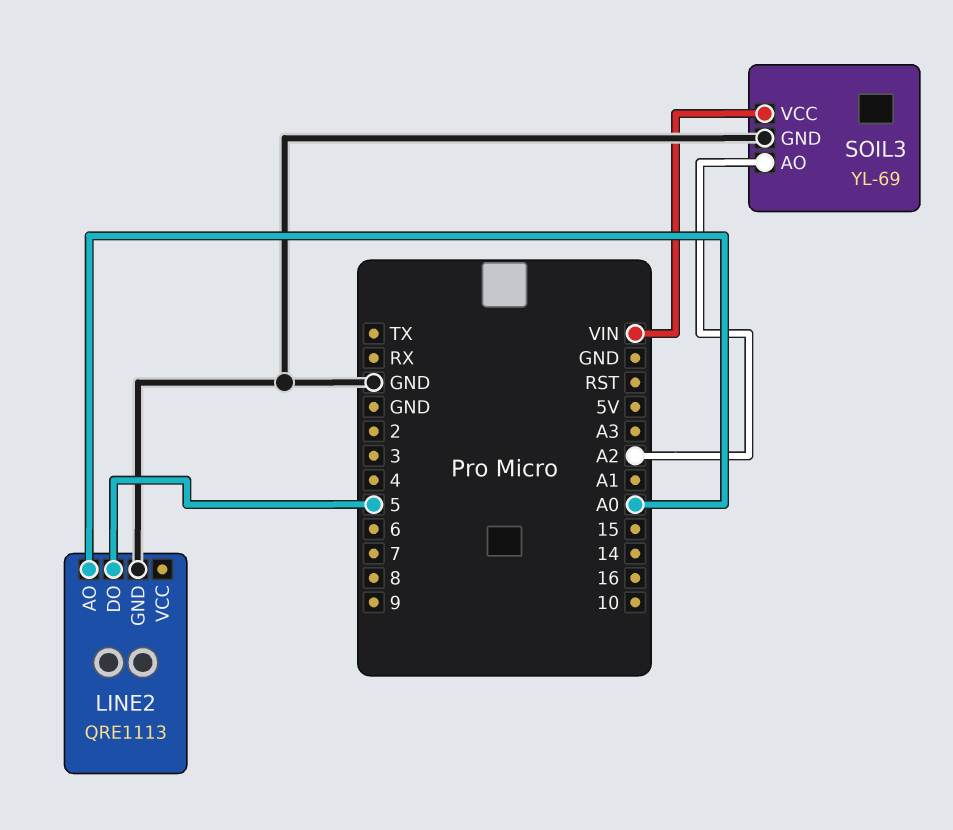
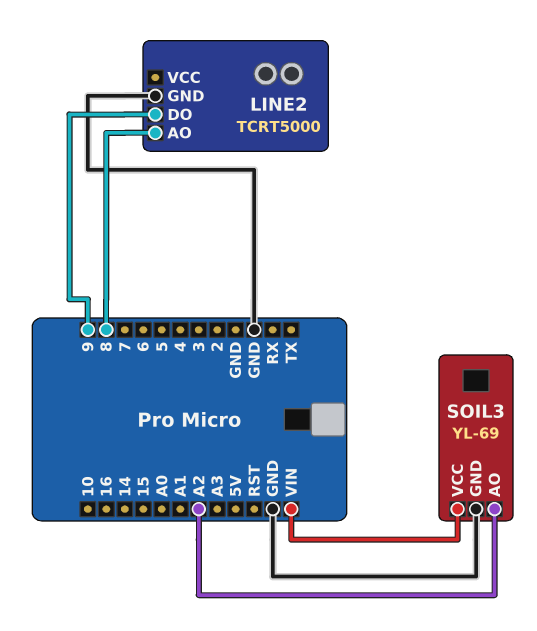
LINE2: QRE1113 -> TCRT5000
LINE2 pin AO: A0 -> 8
LINE2 pin DO: 5 -> 9

